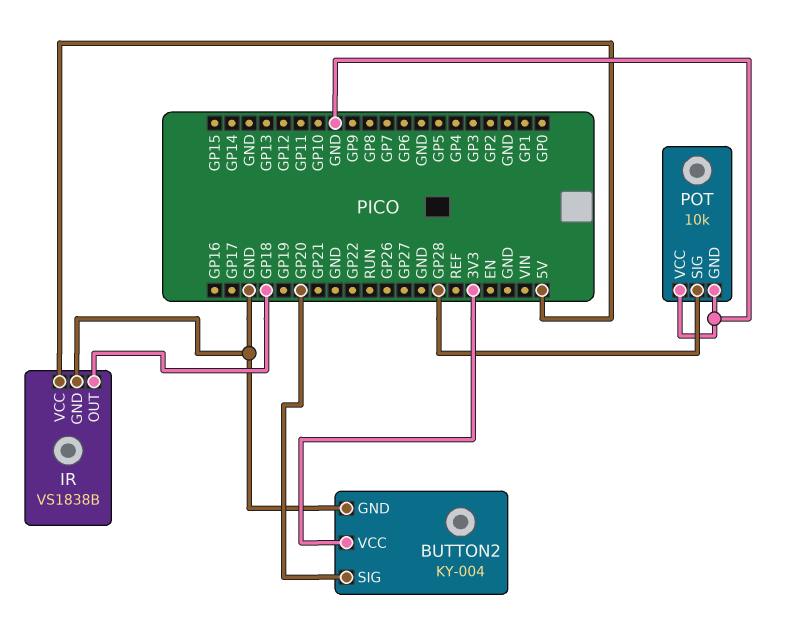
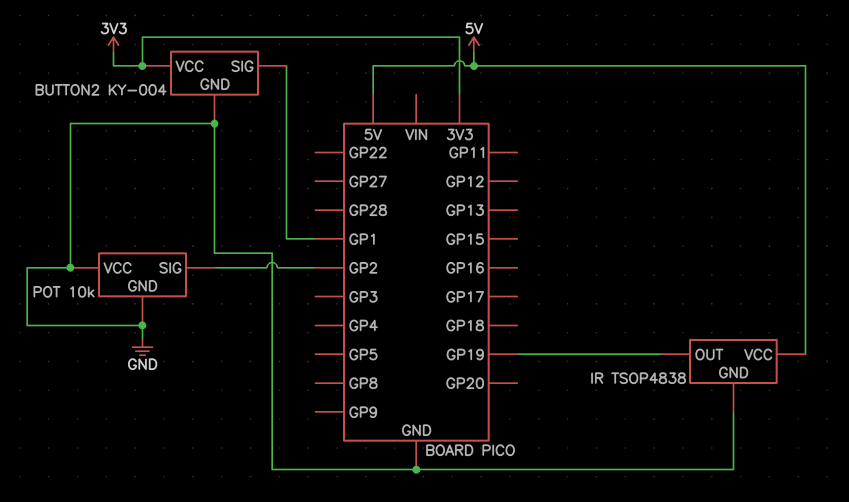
BUTTON2 pin SIG: GP20 -> GP1
IR: VS1838B -> TSOP4838
IR pin OUT: GP18 -> GP19
POT pin SIG: GP28 -> GP2

